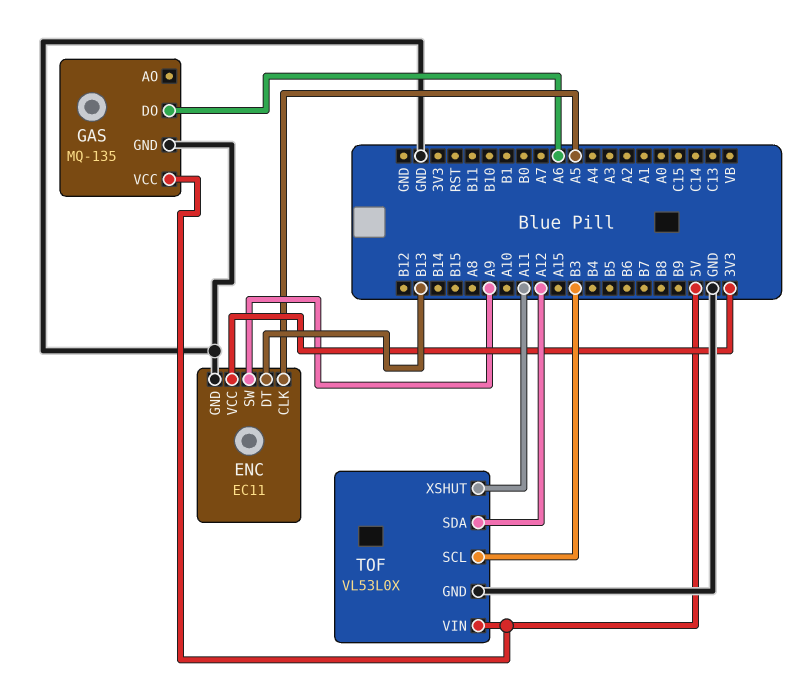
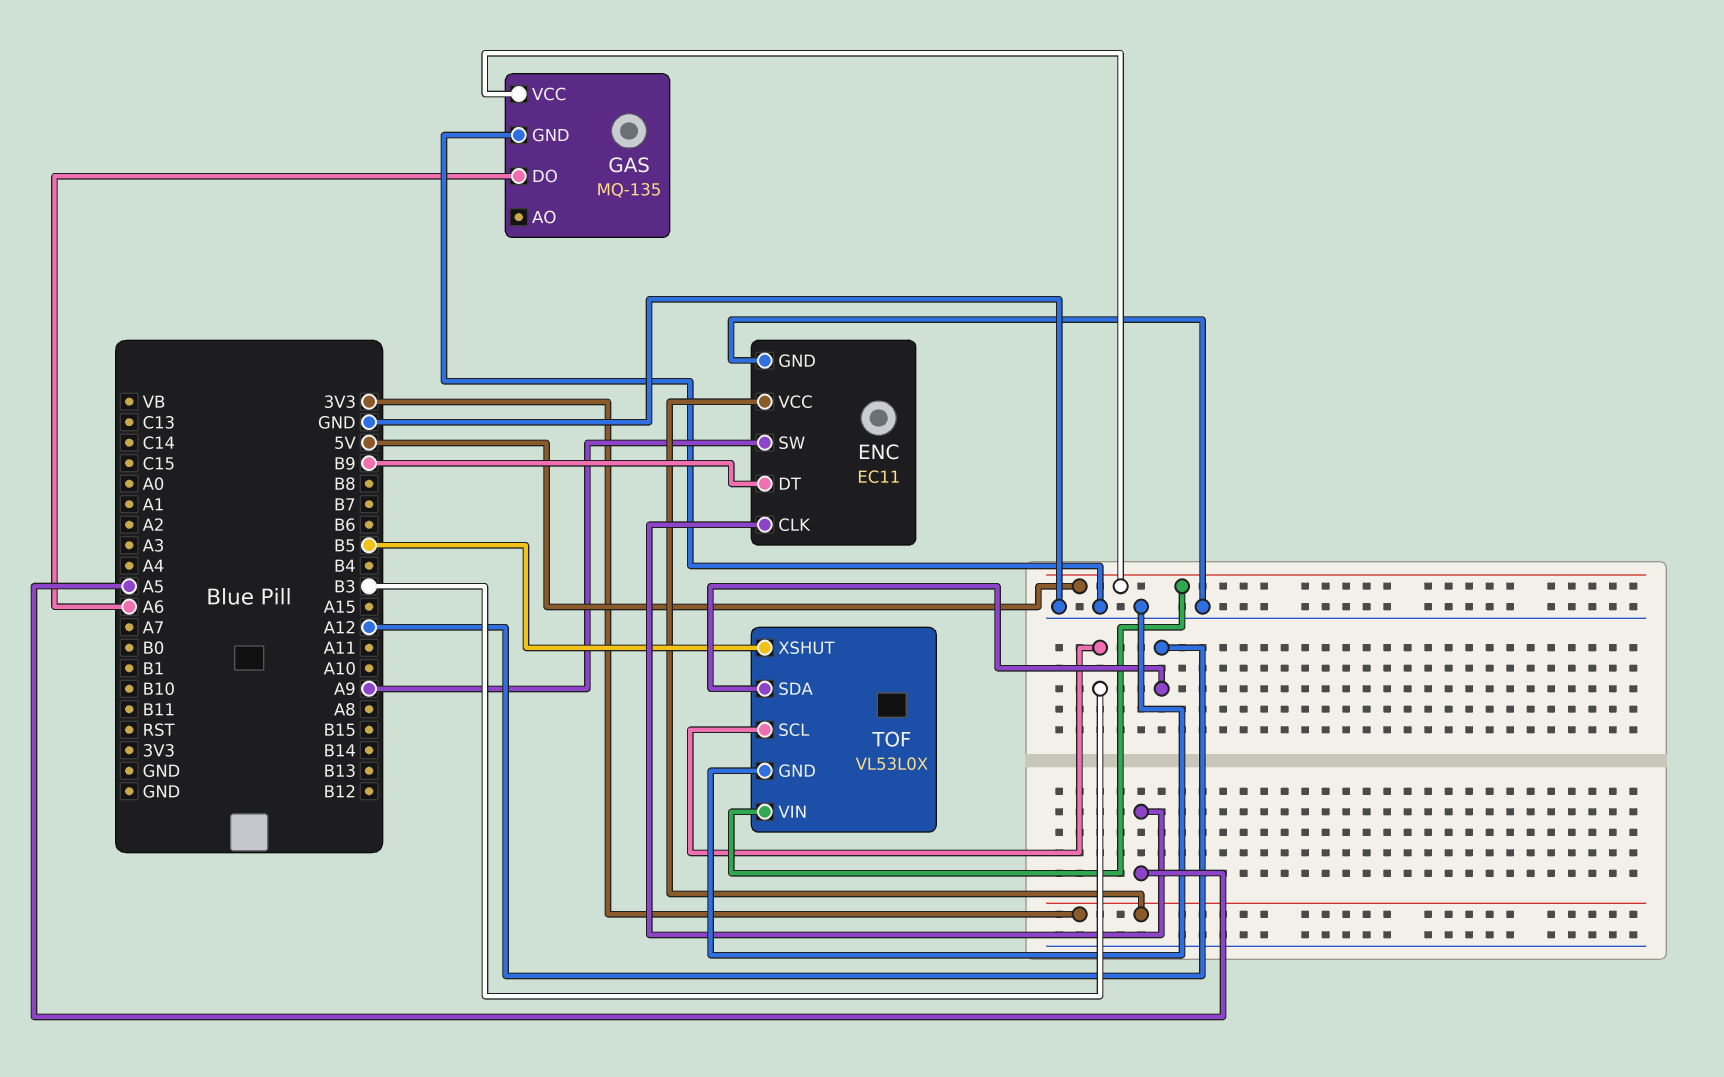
ENC pin DT: B13 -> B9
TOF pin XSHUT: A11 -> B5

